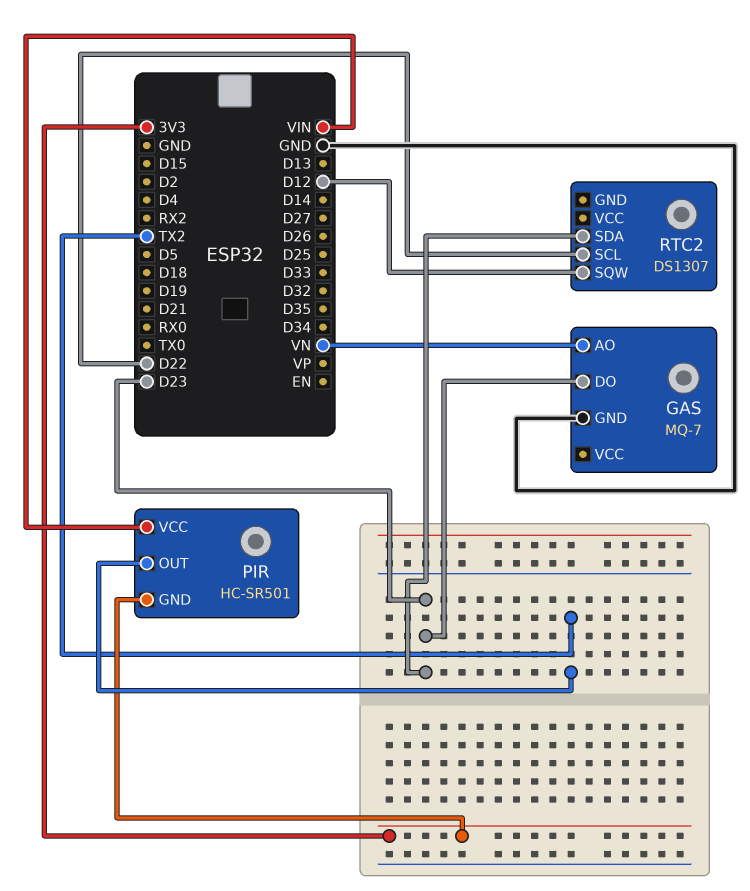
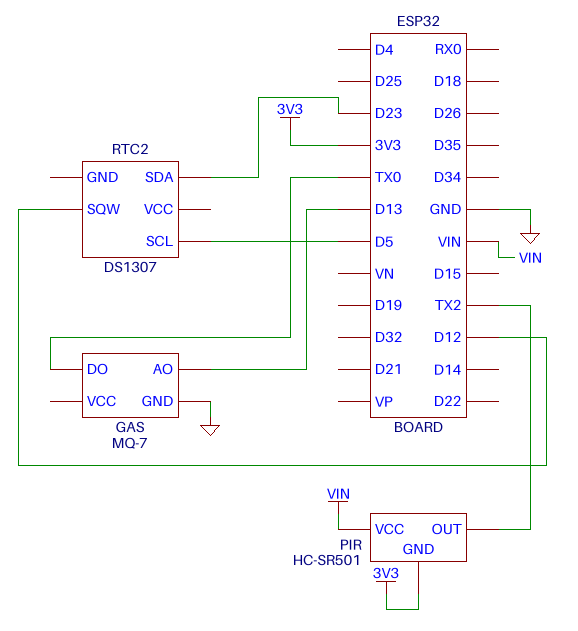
GAS pin AO: VN -> D13
GAS pin DO: D23 -> TX0
RTC2 pin SCL: D22 -> D5

